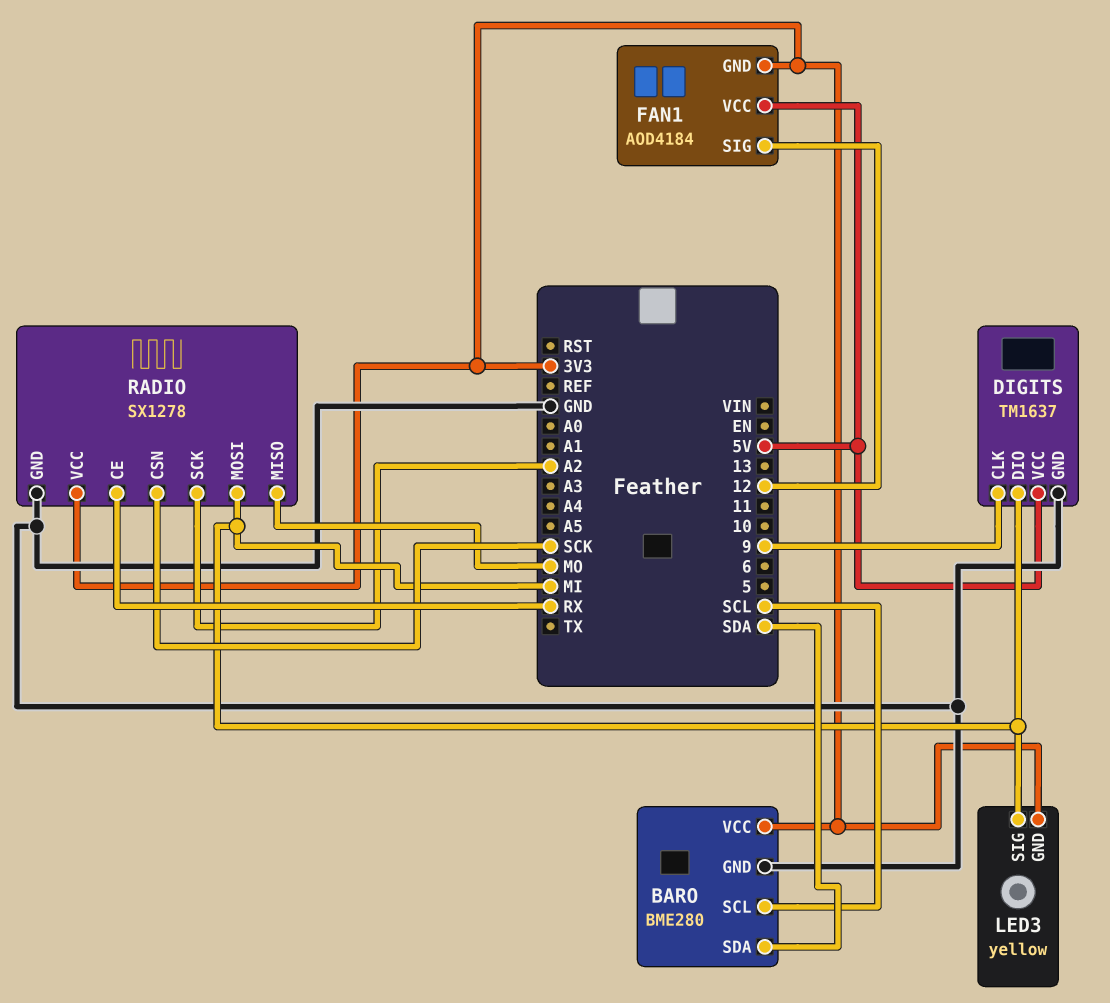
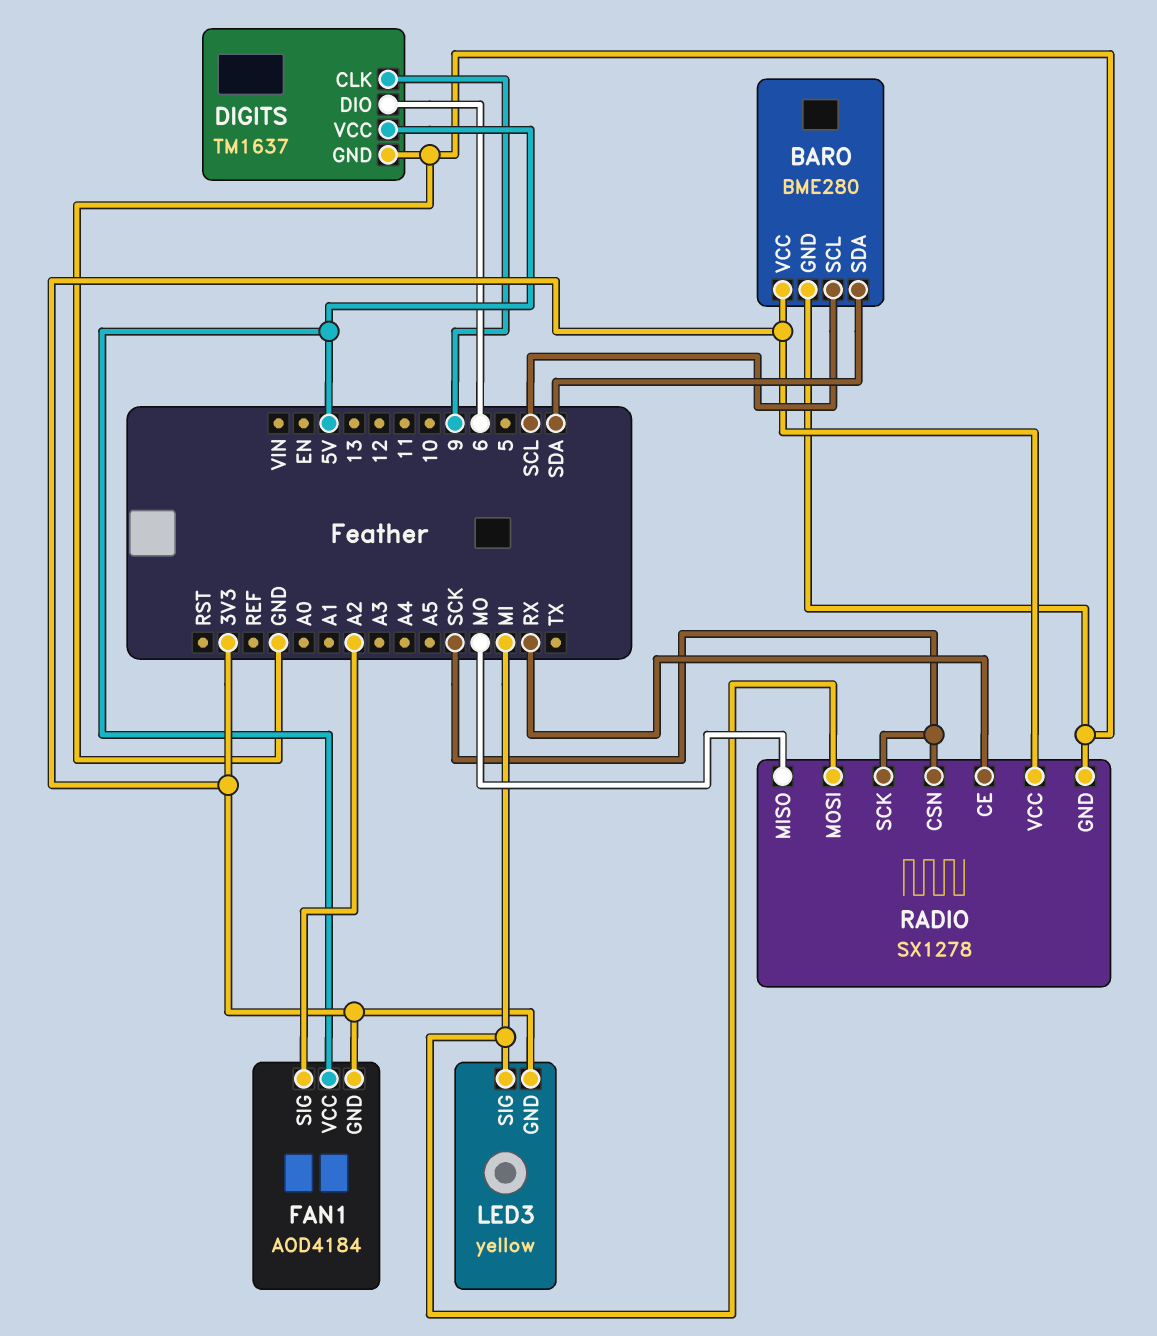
DIGITS pin DIO: MI -> 6
FAN1 pin SIG: 12 -> A2
RADIO pin SCK: A2 -> SCK

